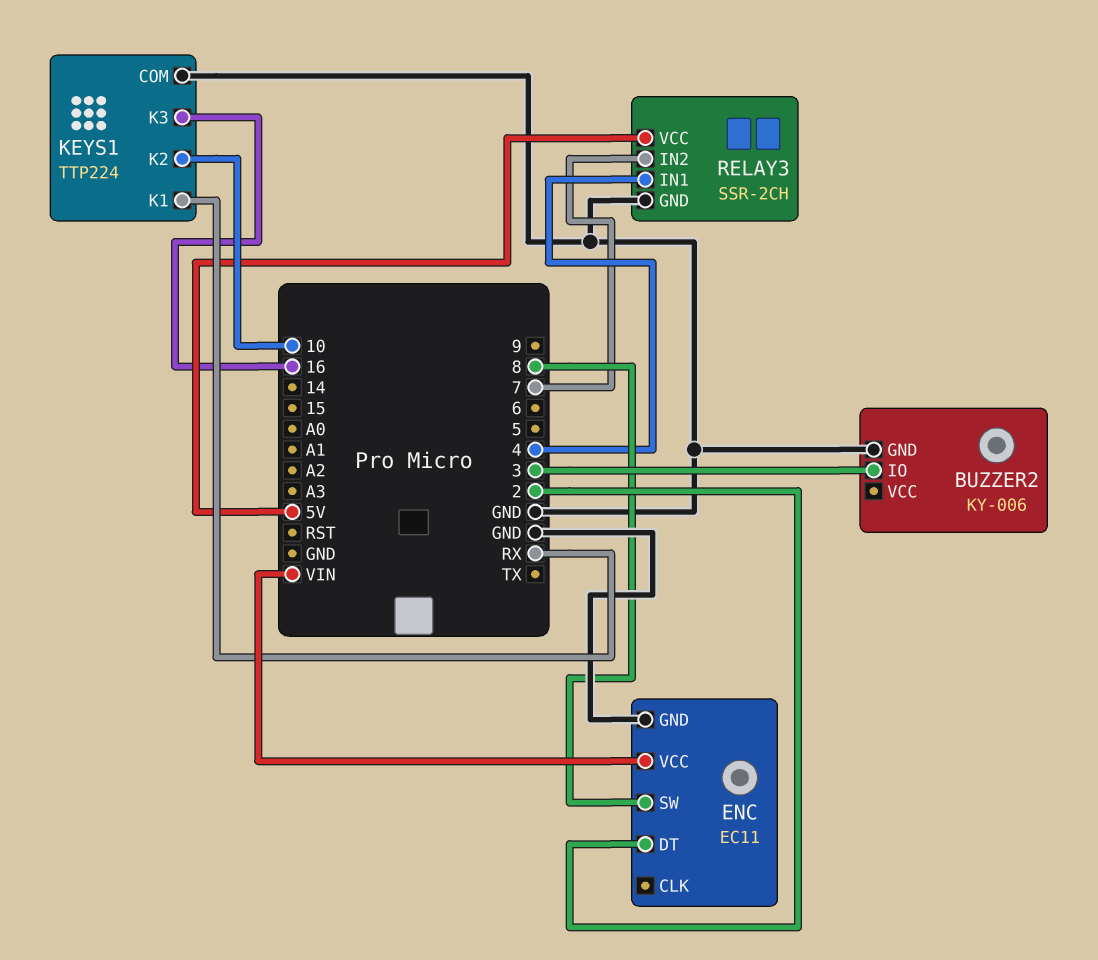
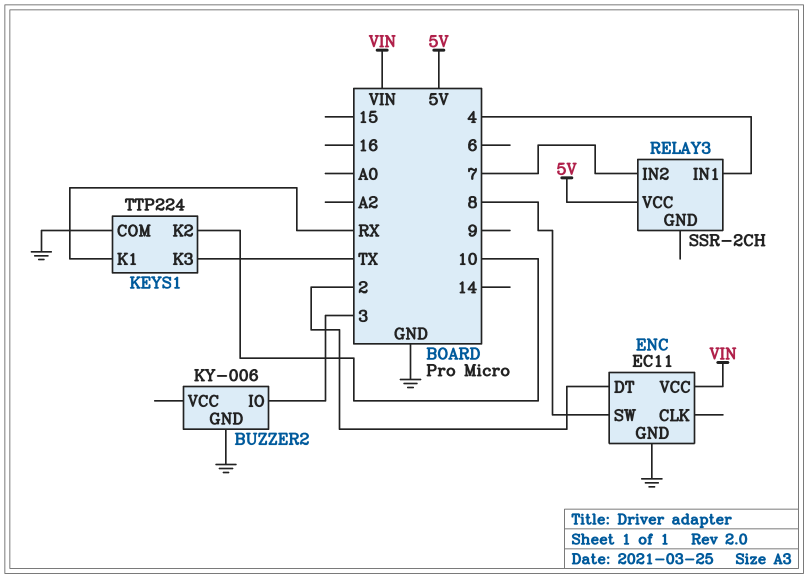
KEYS1 pin K3: 16 -> TX
RELAY3 pin GND: GND -> none

